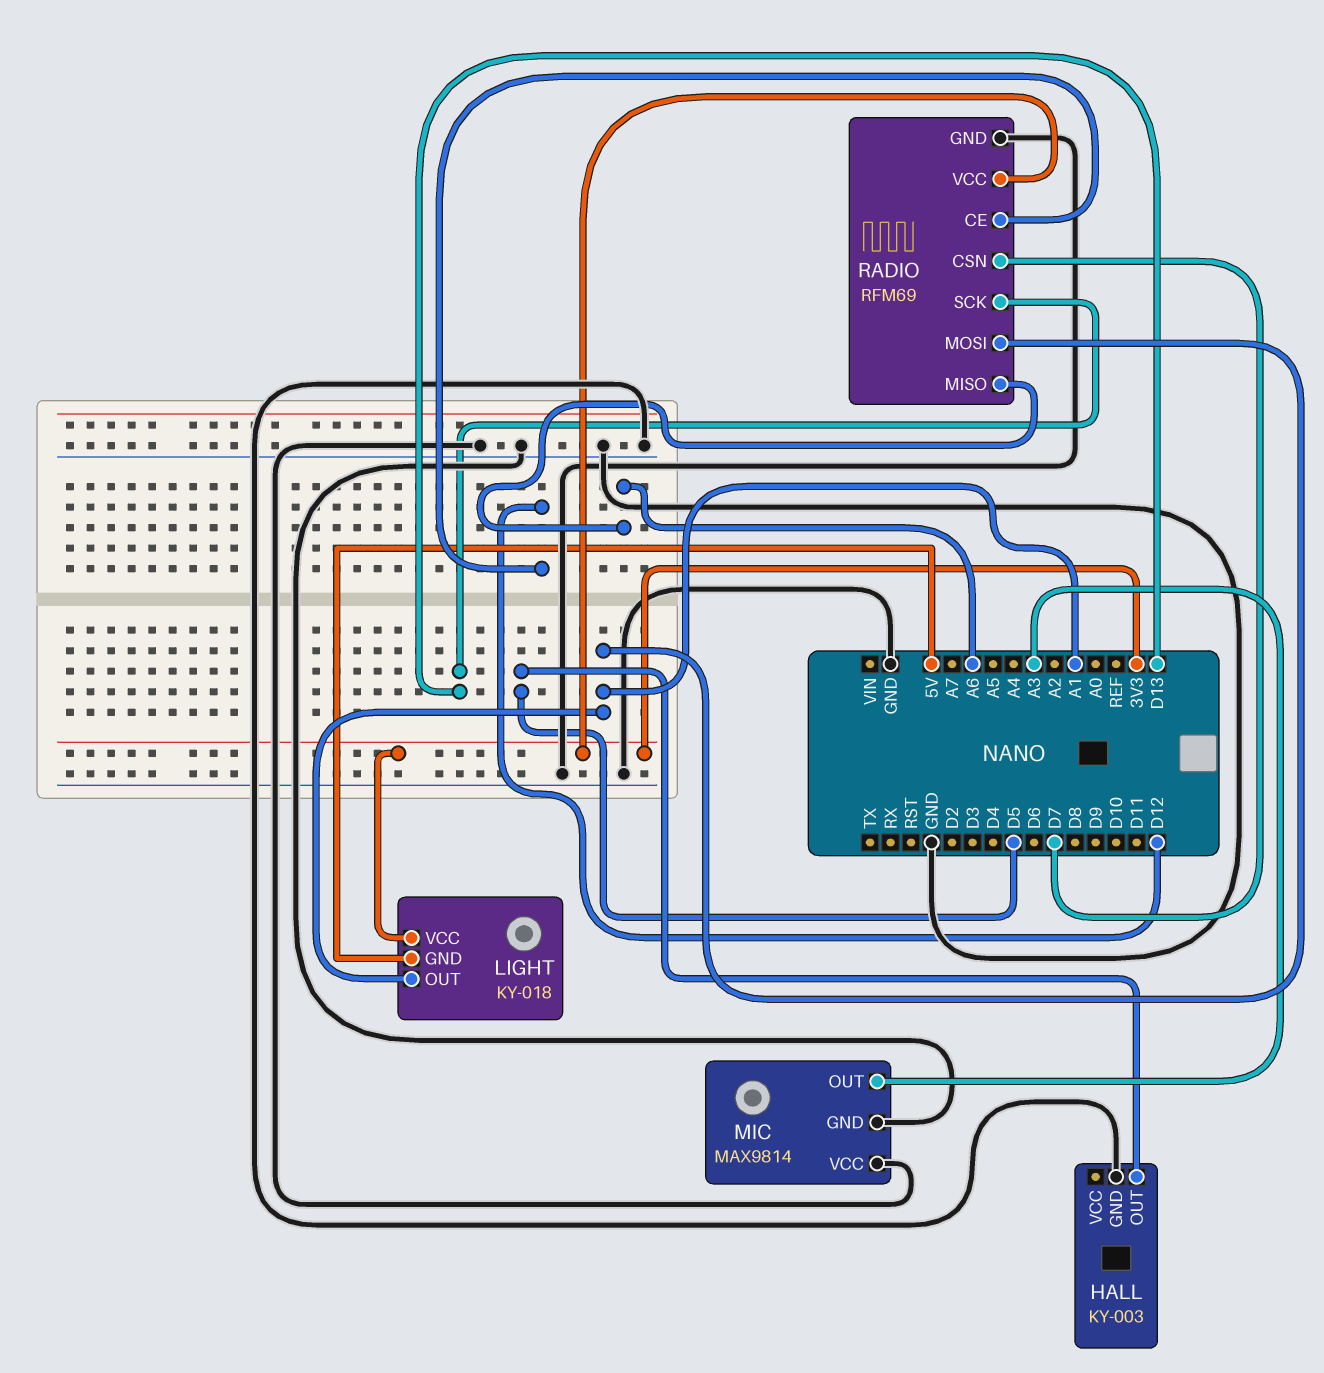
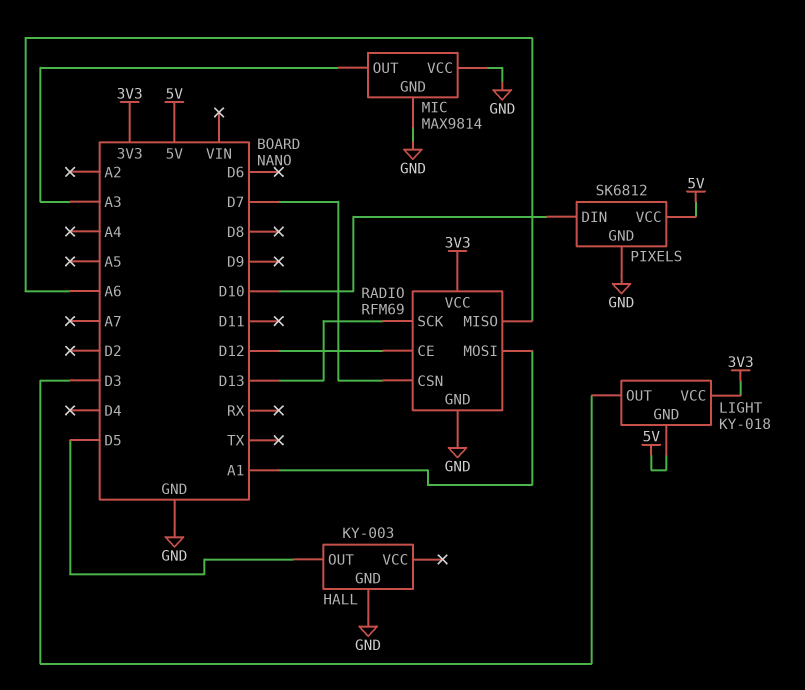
LIGHT pin OUT: A1 -> D3
PIXELS: none -> SK6812
PIXELS pin DIN: none -> D10
PIXELS pin GND: none -> GND
PIXELS pin VCC: none -> 5V

